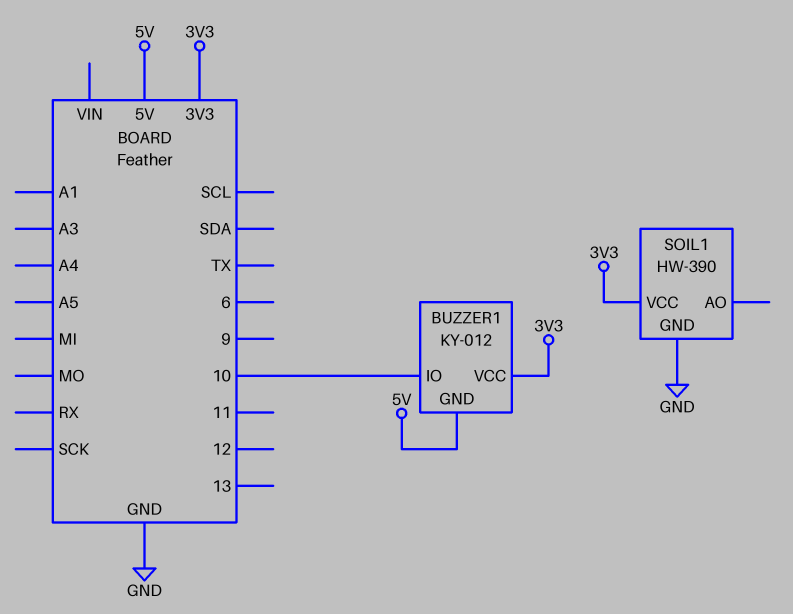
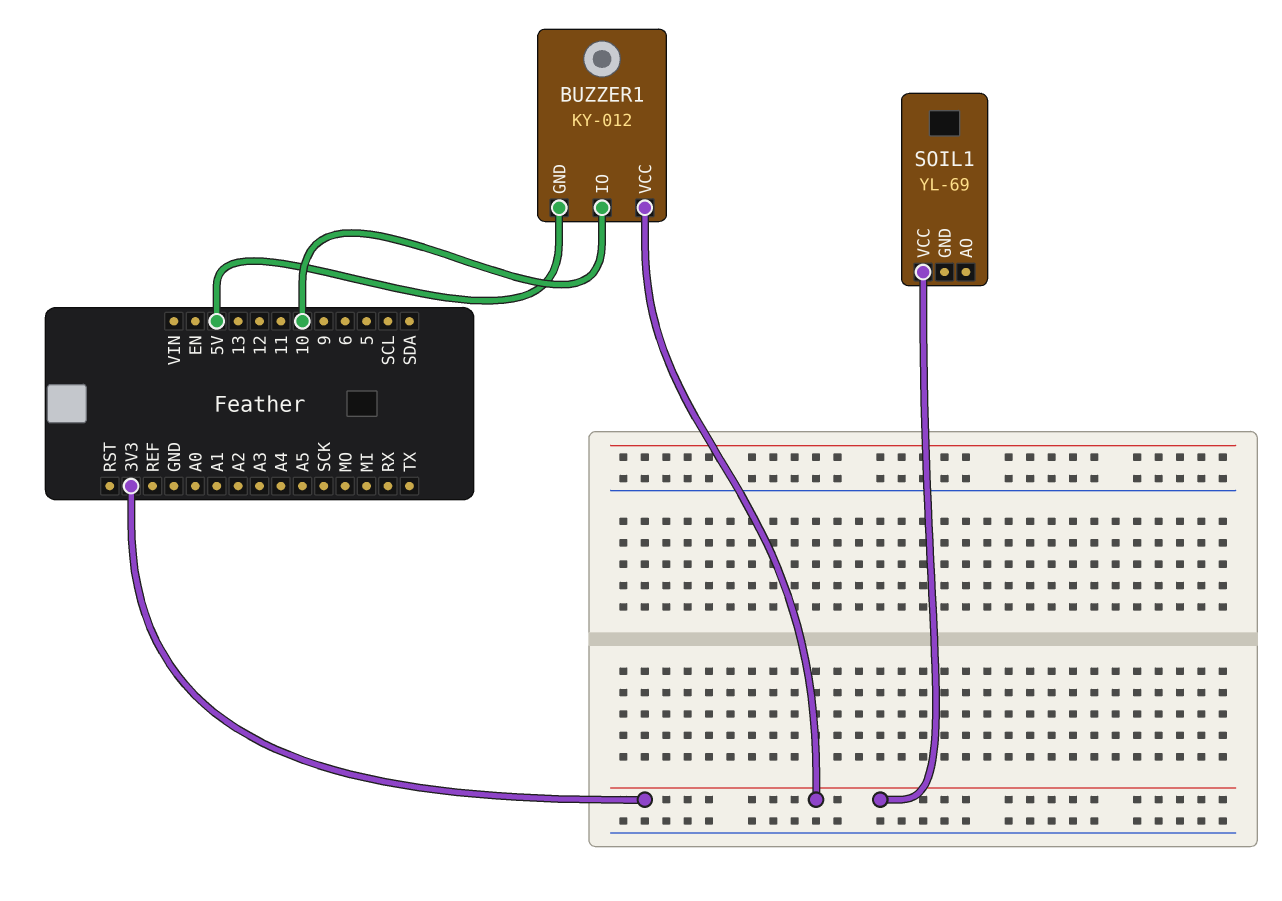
SOIL1: HW-390 -> YL-69
SOIL1 pin GND: GND -> none

